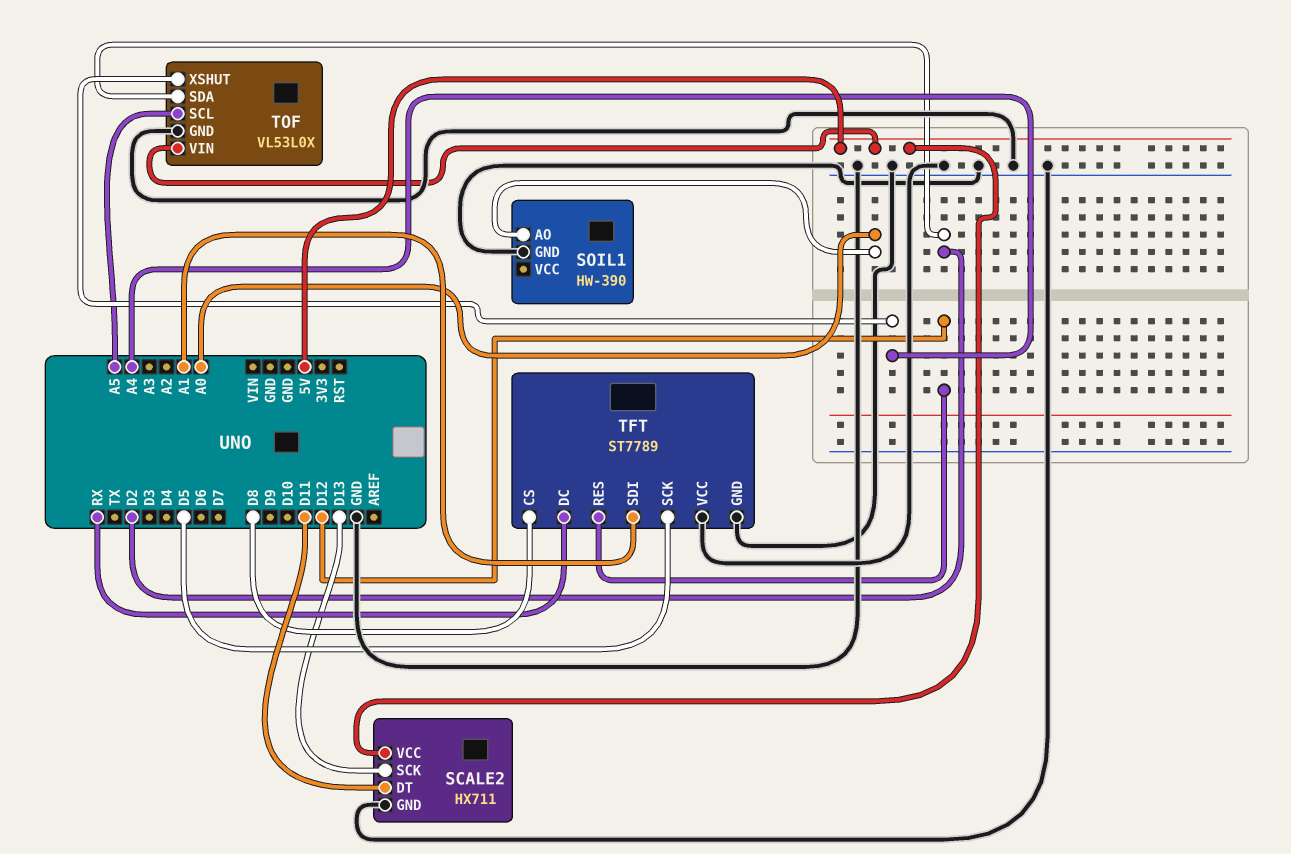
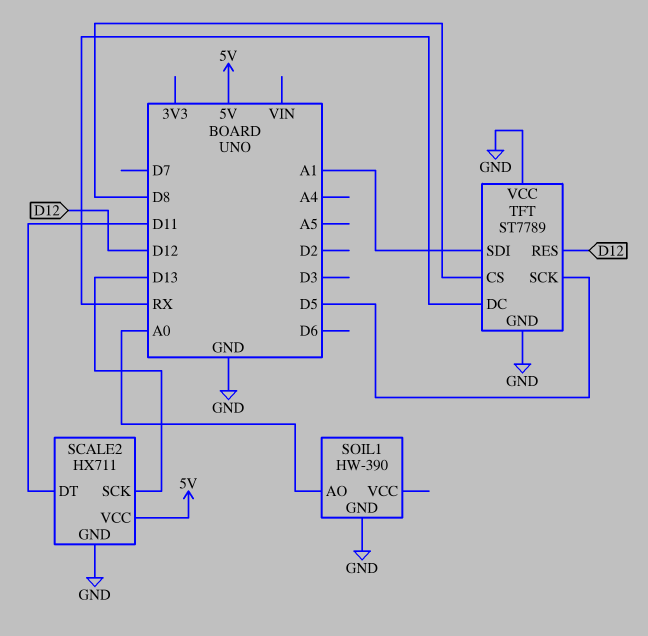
TOF: VL53L0X -> none
TOF pin GND: GND -> none
TOF pin SCL: A5 -> none
TOF pin SDA: D2 -> none
TOF pin VIN: 5V -> none
TOF pin XSHUT: A4 -> none

